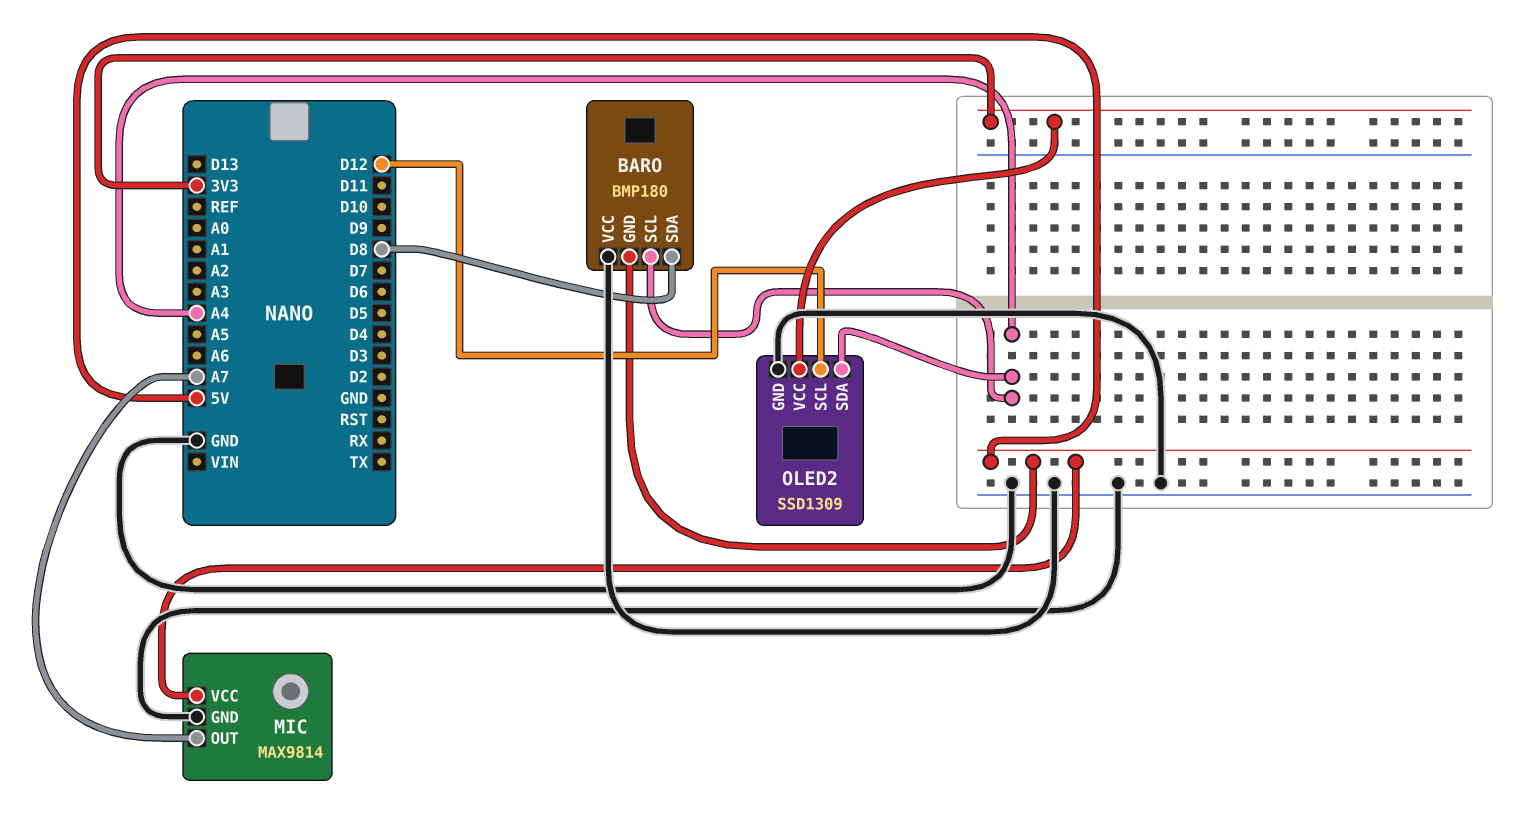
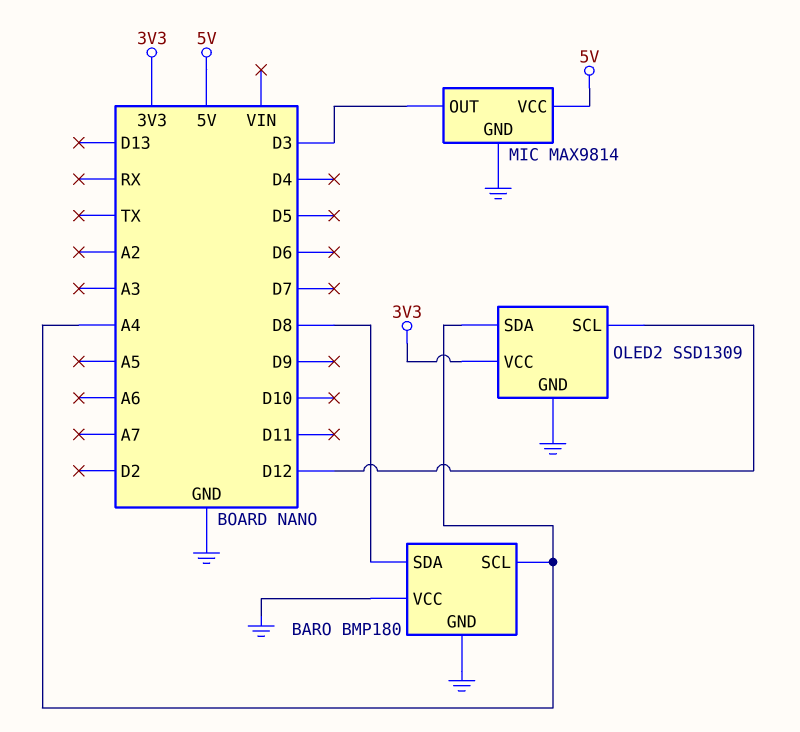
BARO pin GND: 5V -> GND
MIC pin OUT: A7 -> D3

